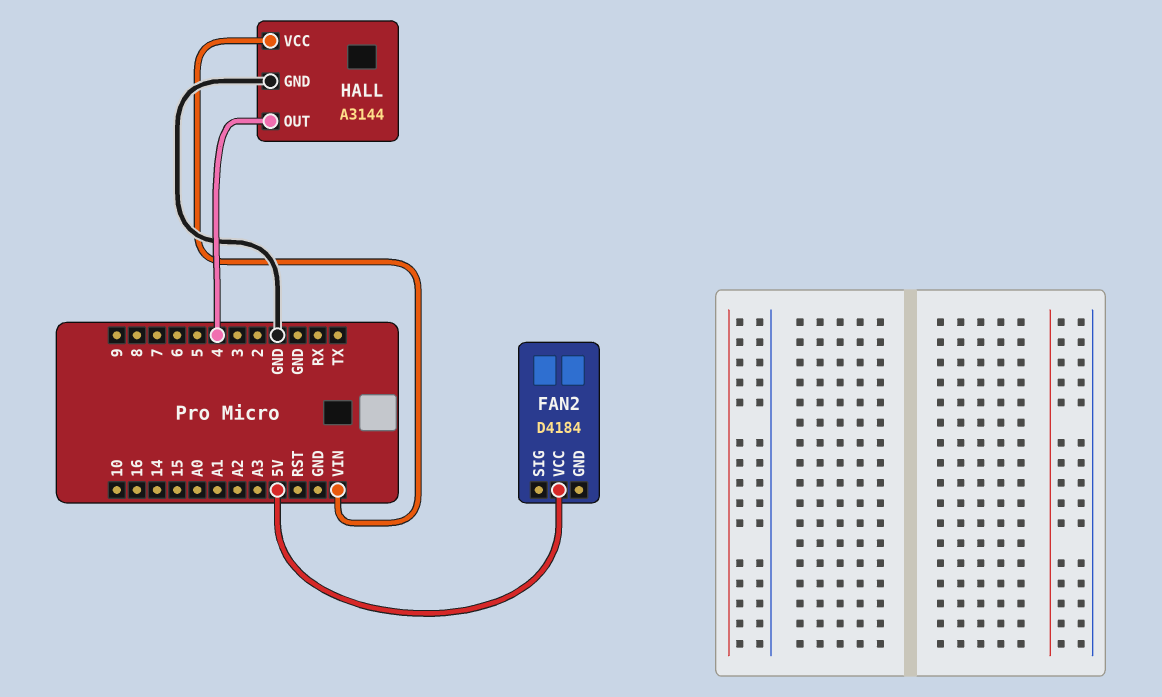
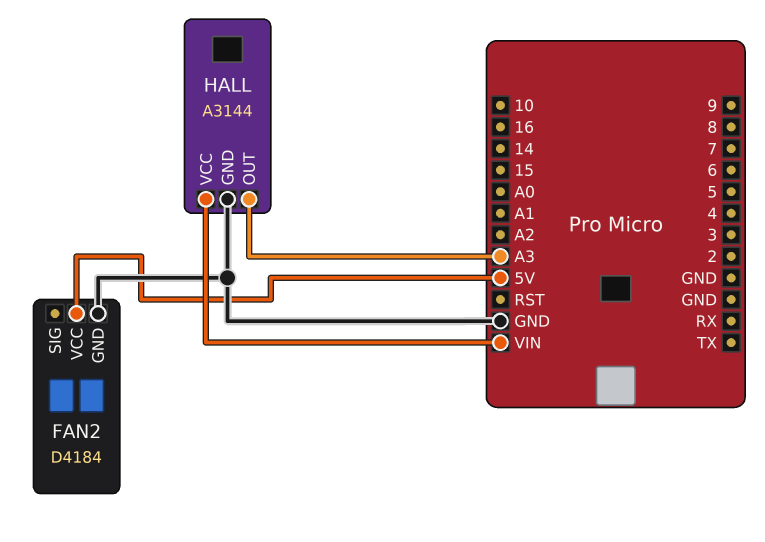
FAN2 pin GND: none -> GND
HALL pin OUT: 4 -> A3

